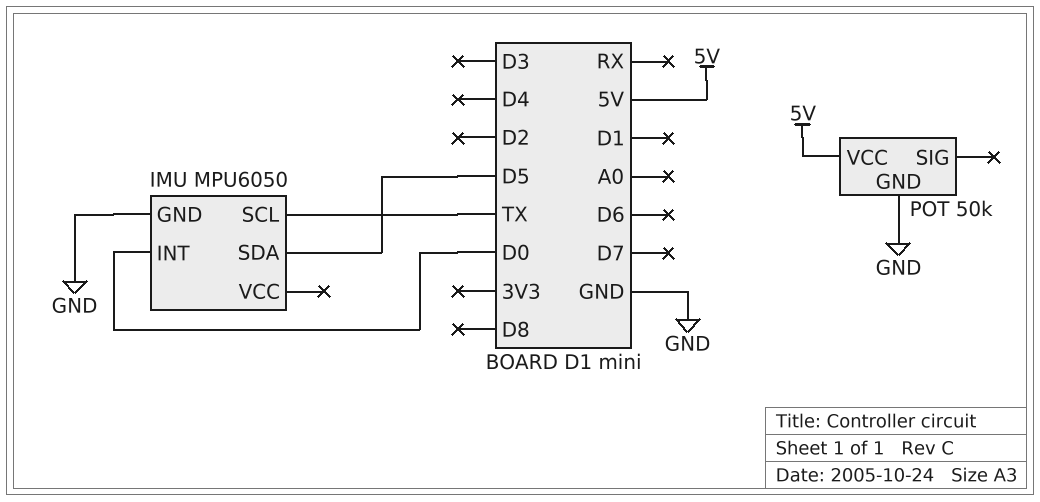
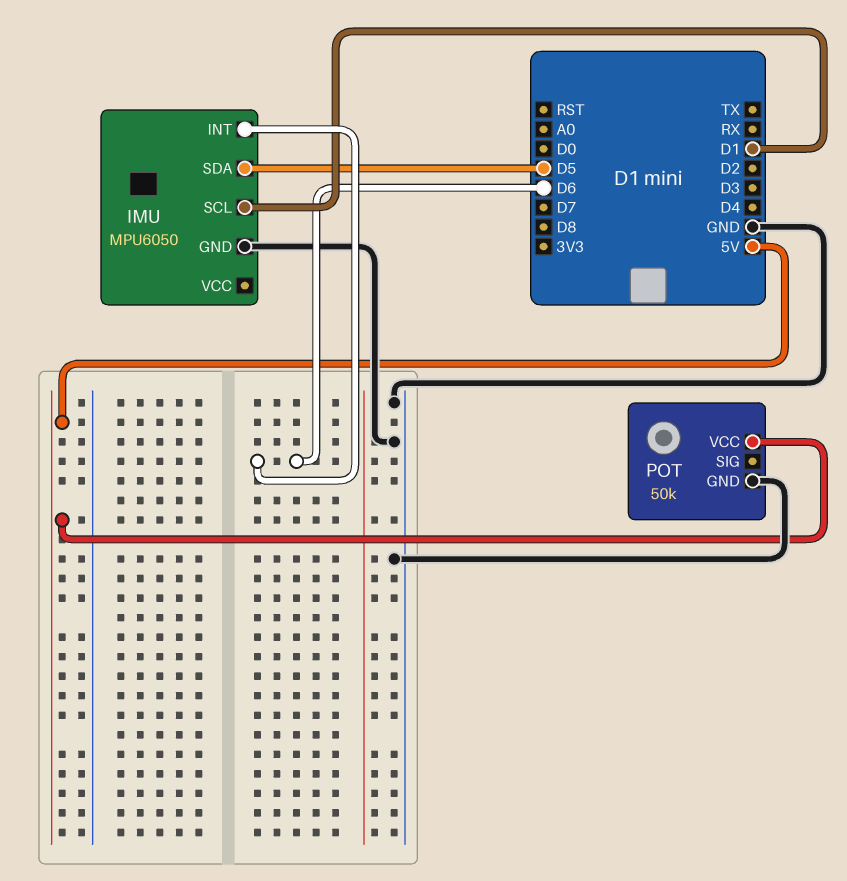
IMU pin INT: D0 -> D6
IMU pin SCL: TX -> D1

